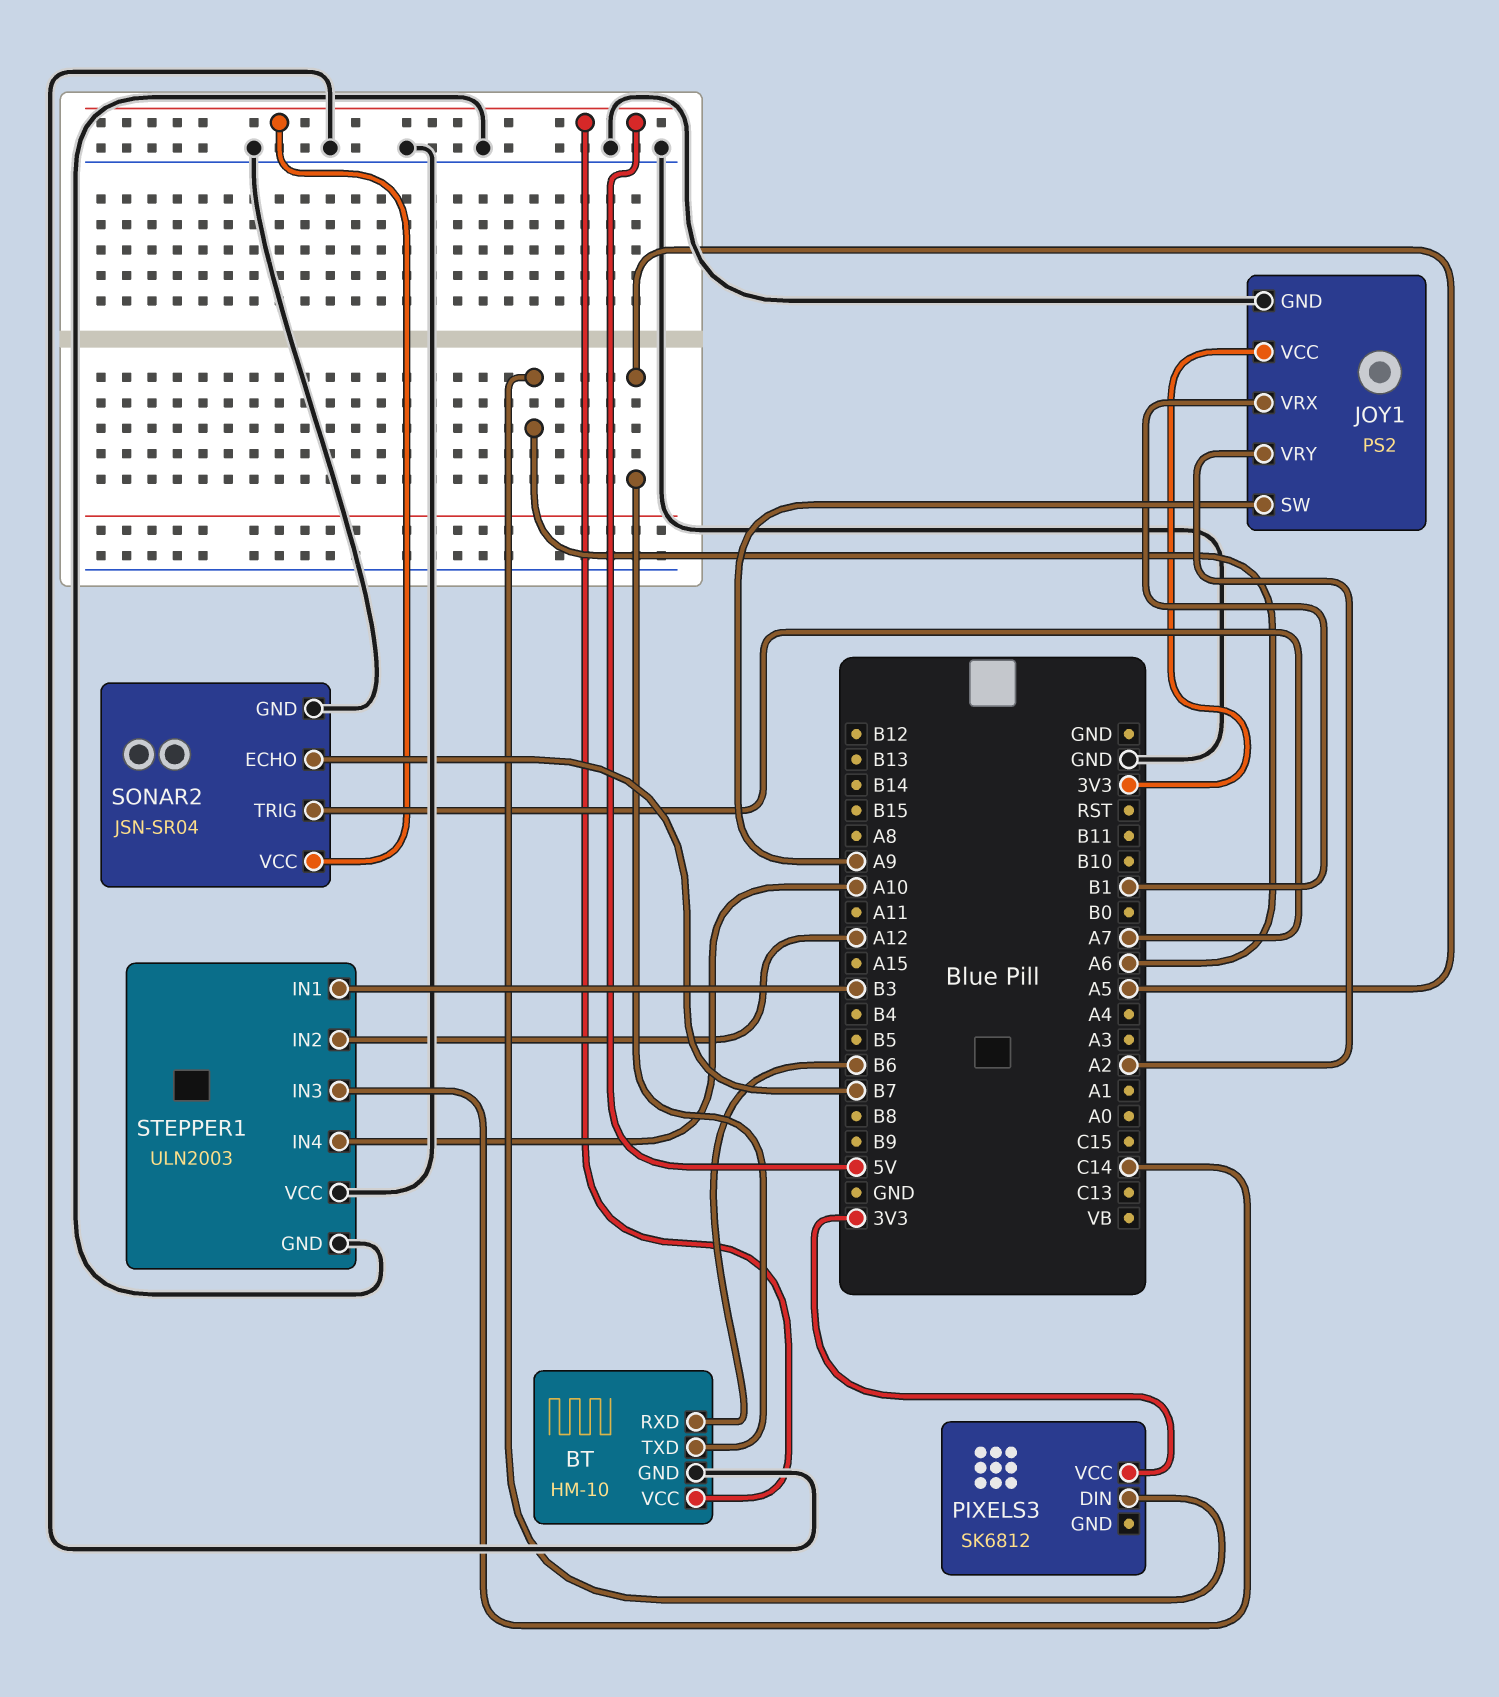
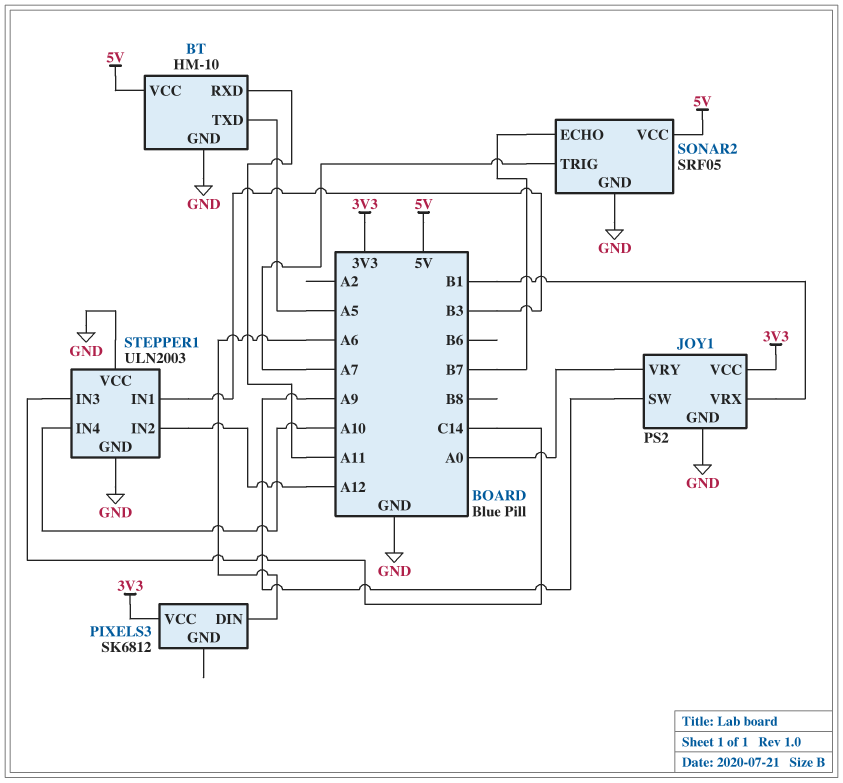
BT pin RXD: B6 -> A11
JOY1 pin VRY: A2 -> A0
SONAR2: JSN-SR04 -> SRF05

